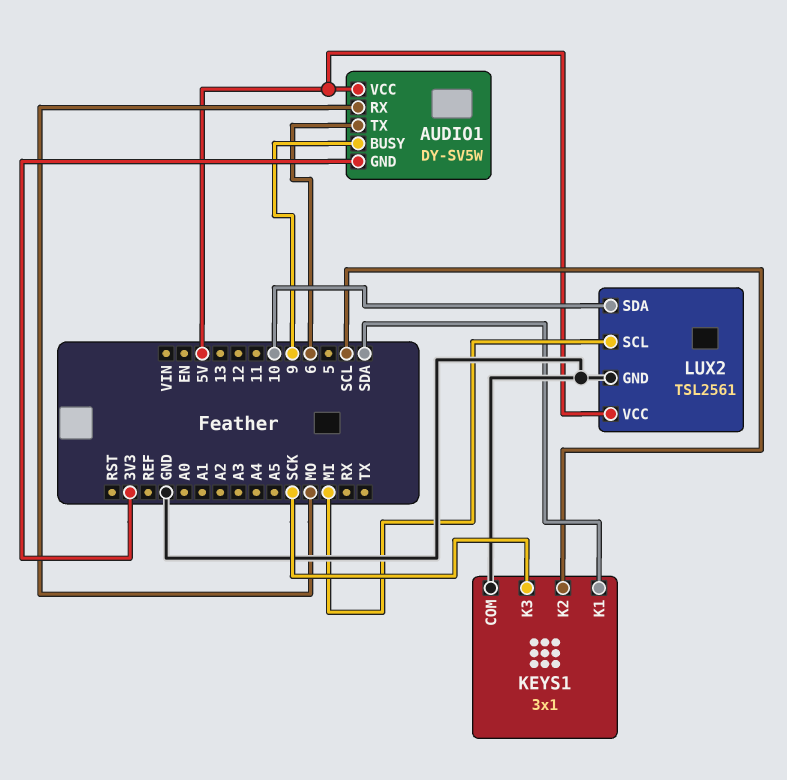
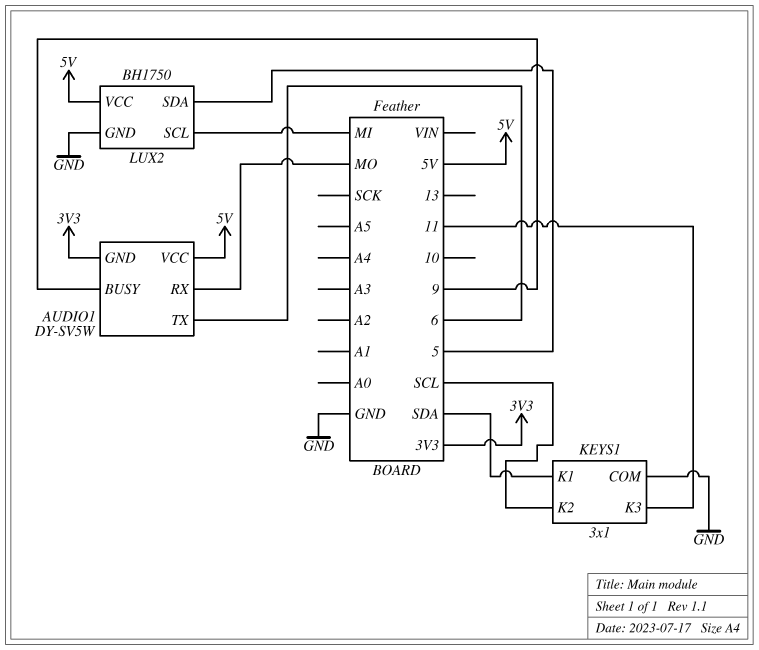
KEYS1 pin K3: SCK -> 11
LUX2: TSL2561 -> BH1750
LUX2 pin SDA: 10 -> 5

